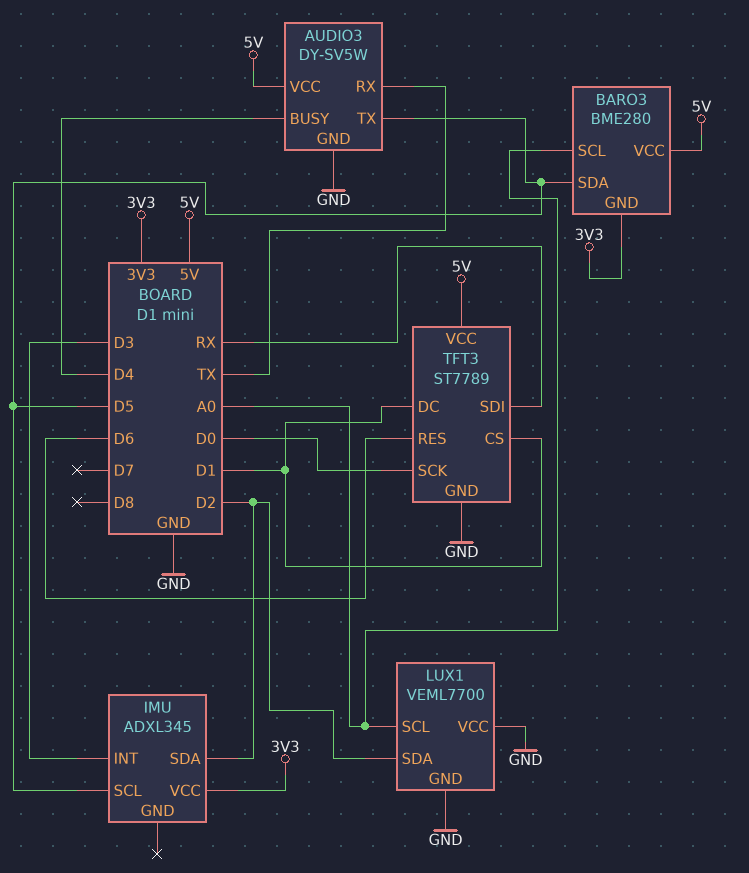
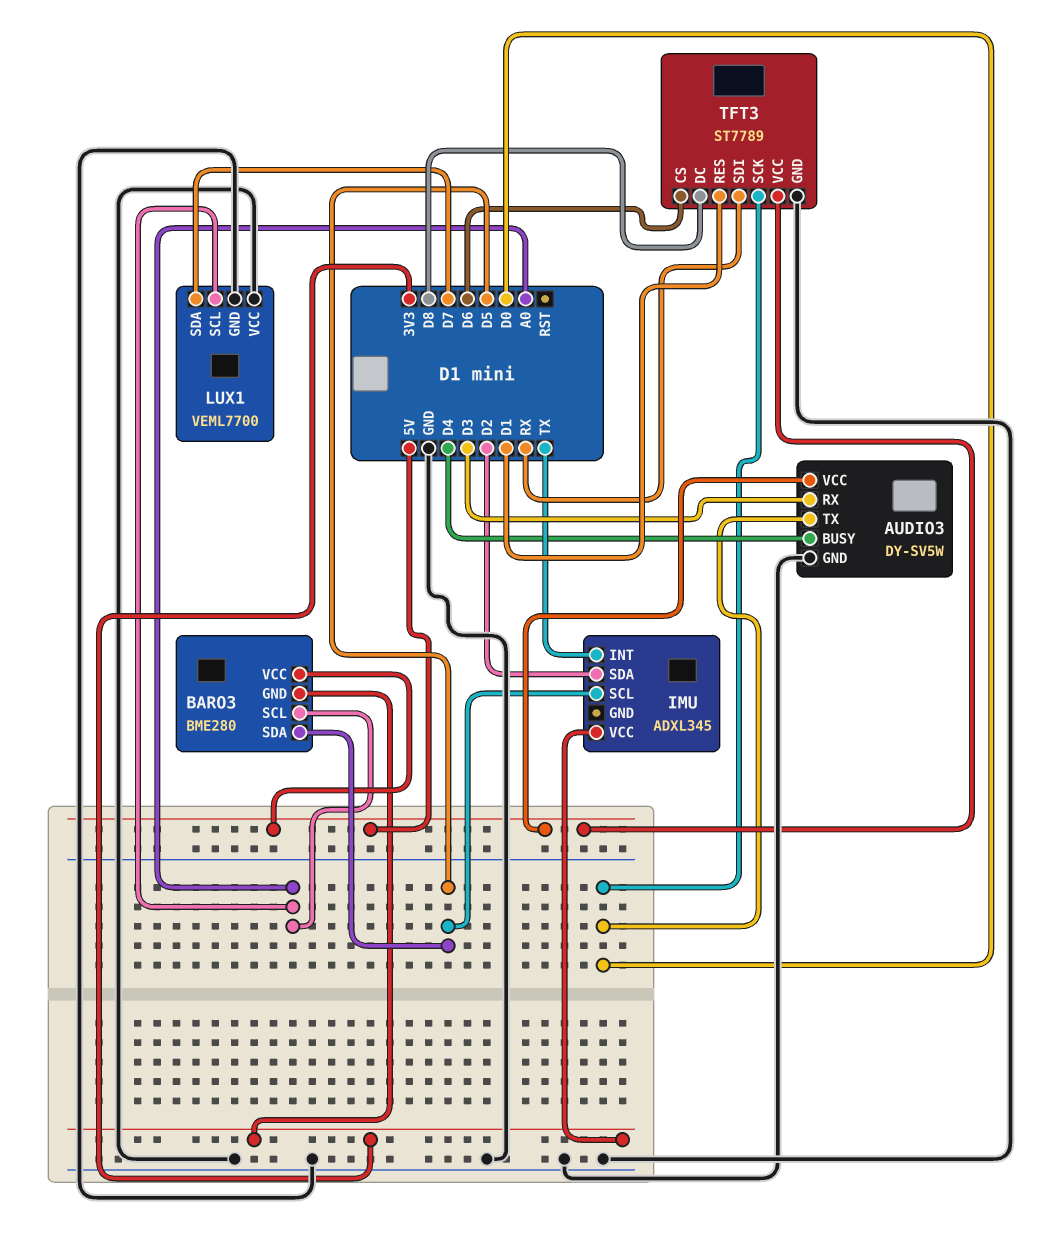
AUDIO3 pin RX: TX -> D3
AUDIO3 pin TX: D5 -> D0
IMU pin INT: D3 -> TX
LUX1 pin SDA: D2 -> D7
TFT3 pin CS: D1 -> D6
TFT3 pin DC: D1 -> D8
TFT3 pin RES: D6 -> D1

